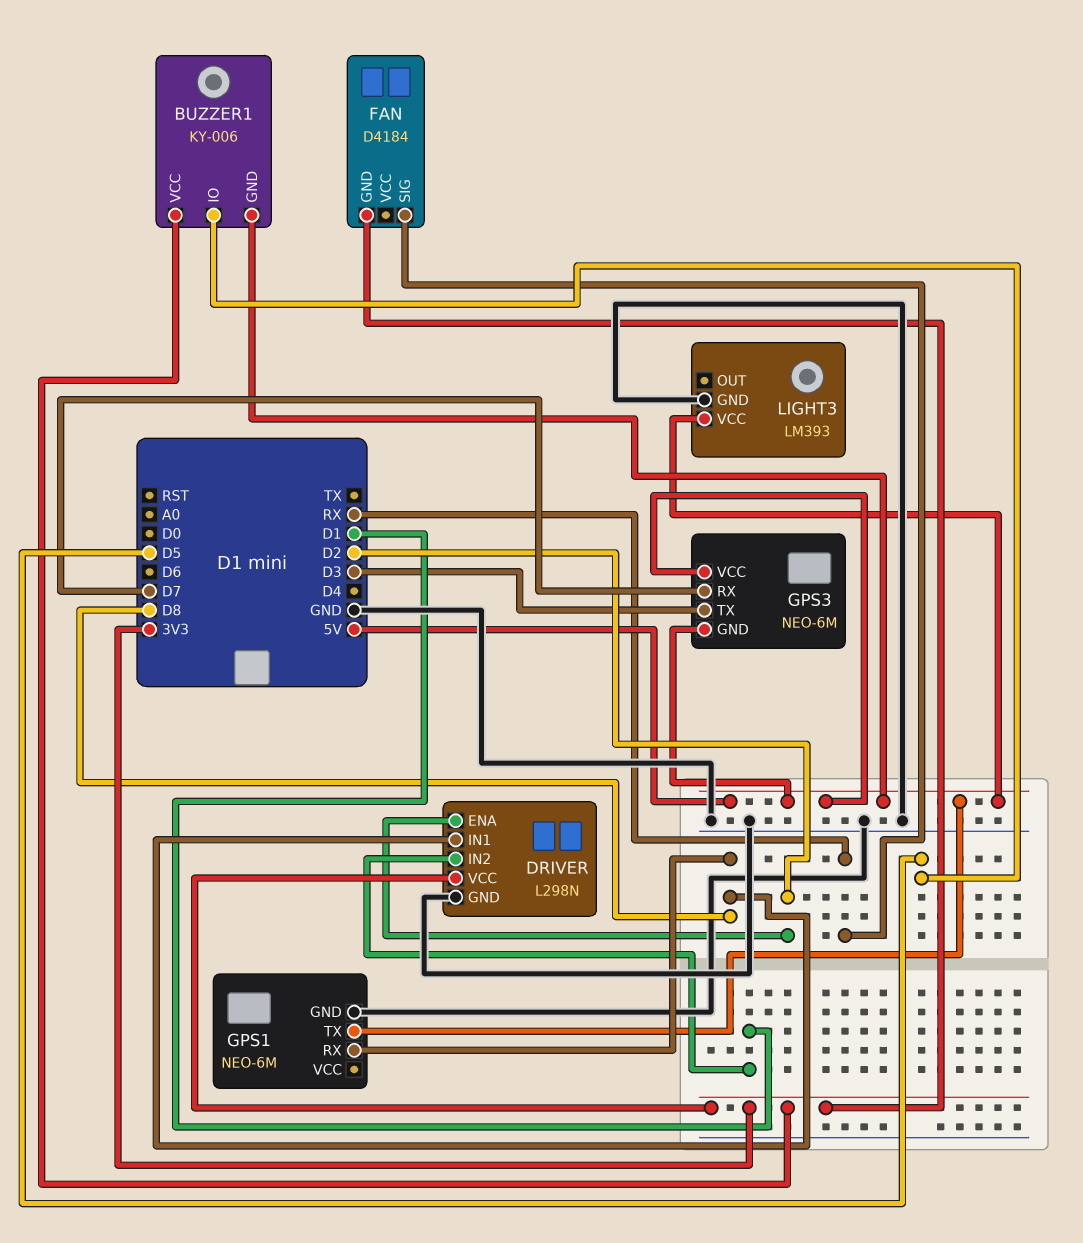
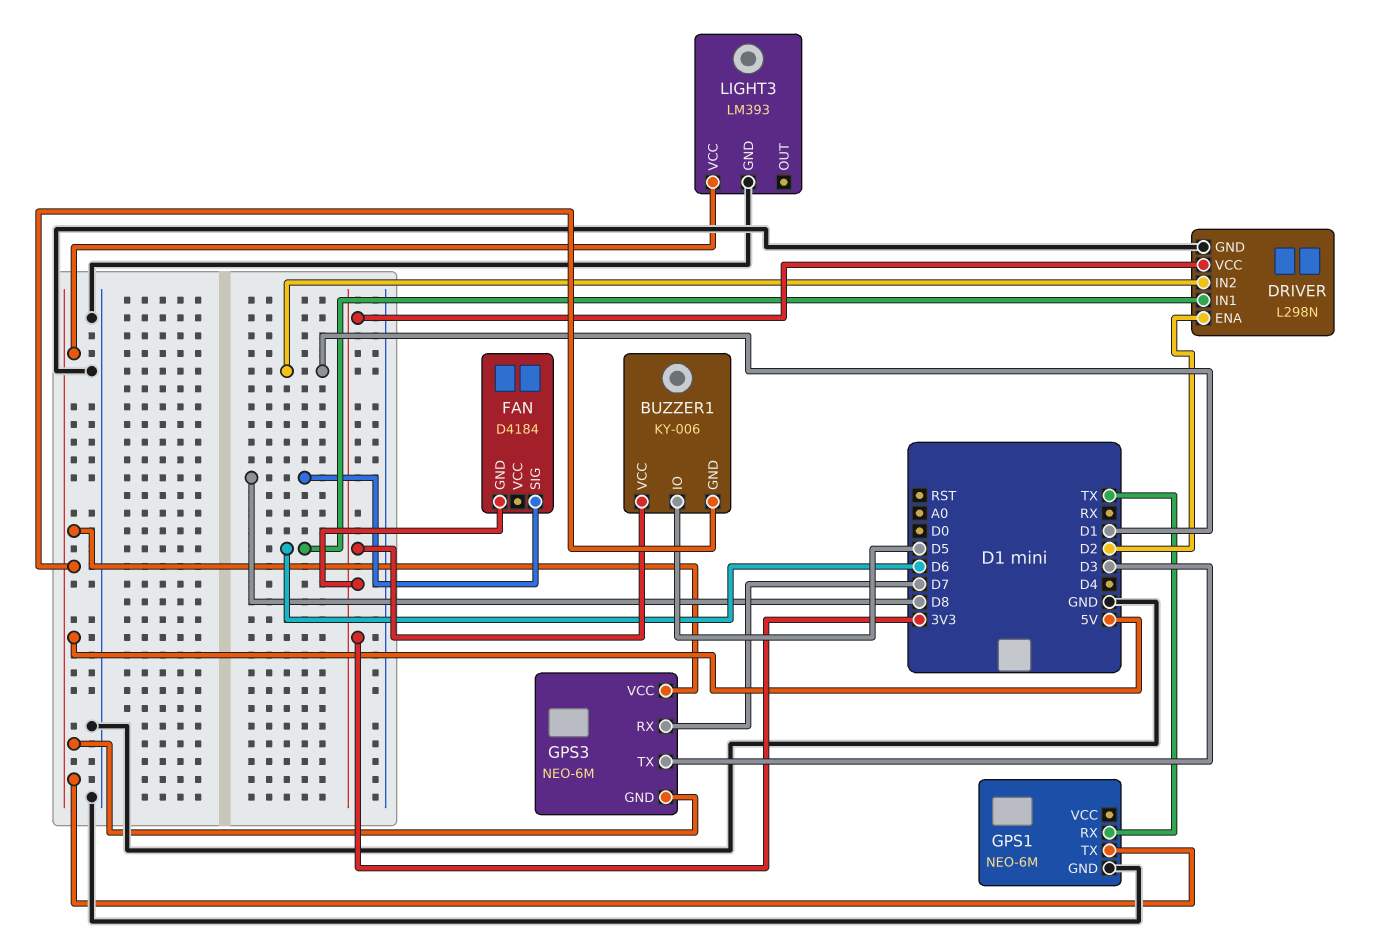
DRIVER pin IN1: D8 -> D6
FAN pin SIG: RX -> D8
GPS1 pin RX: D8 -> TX

